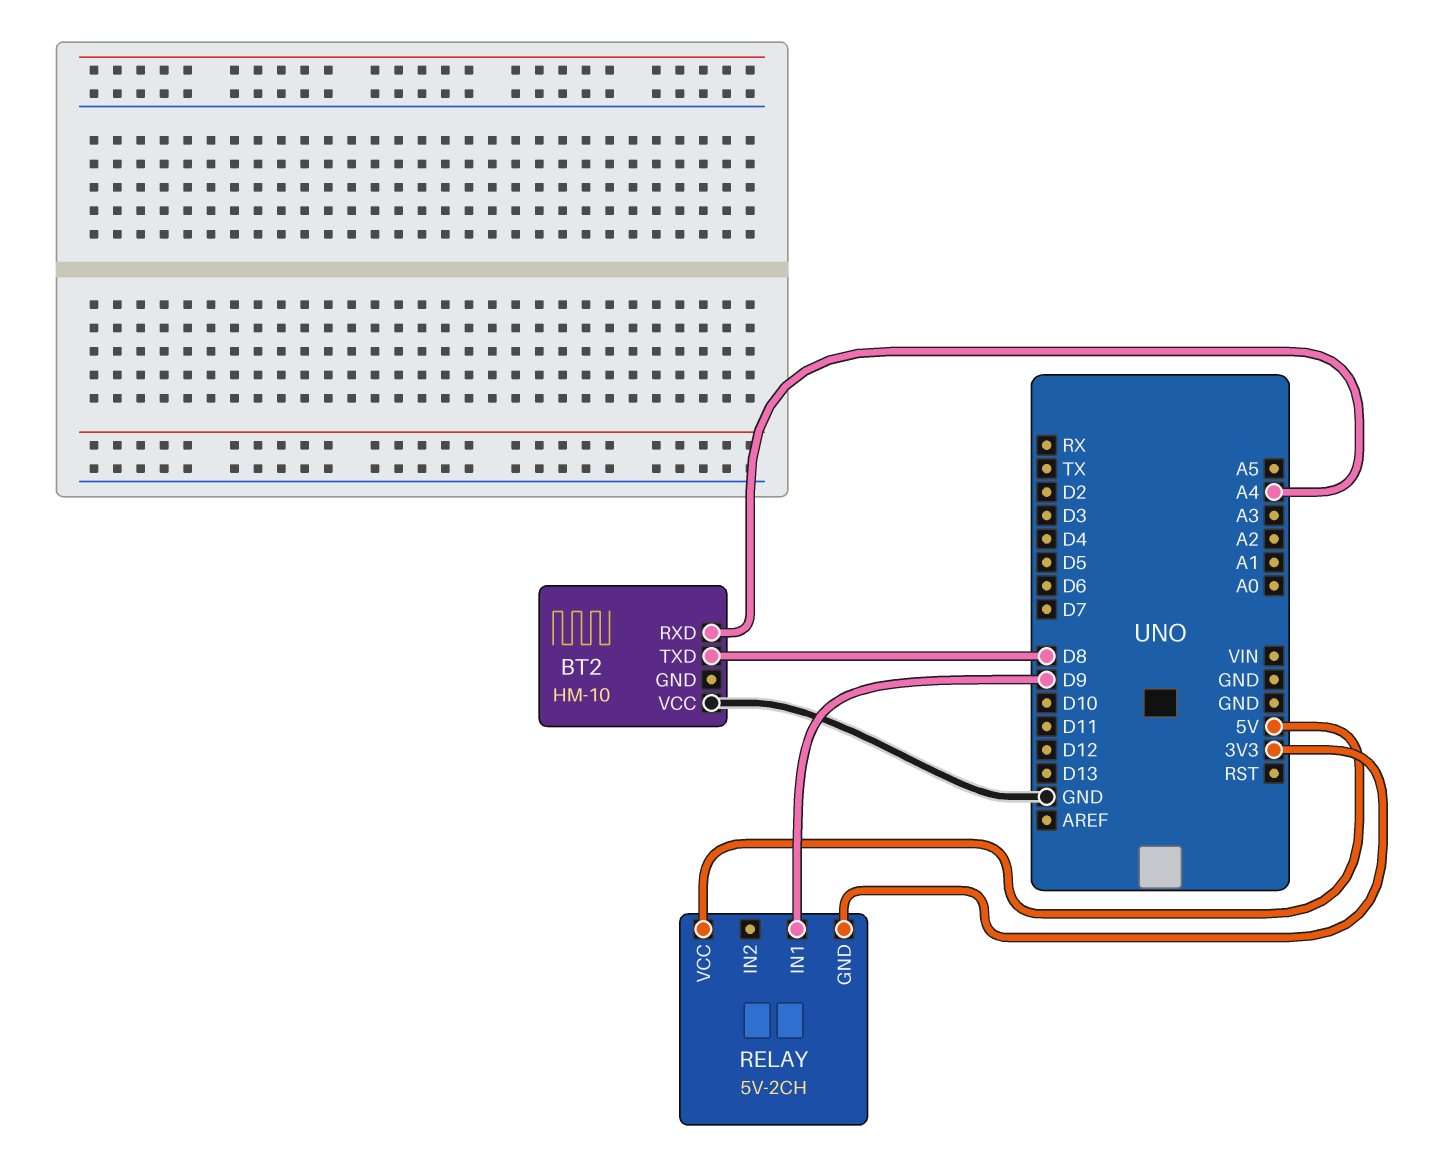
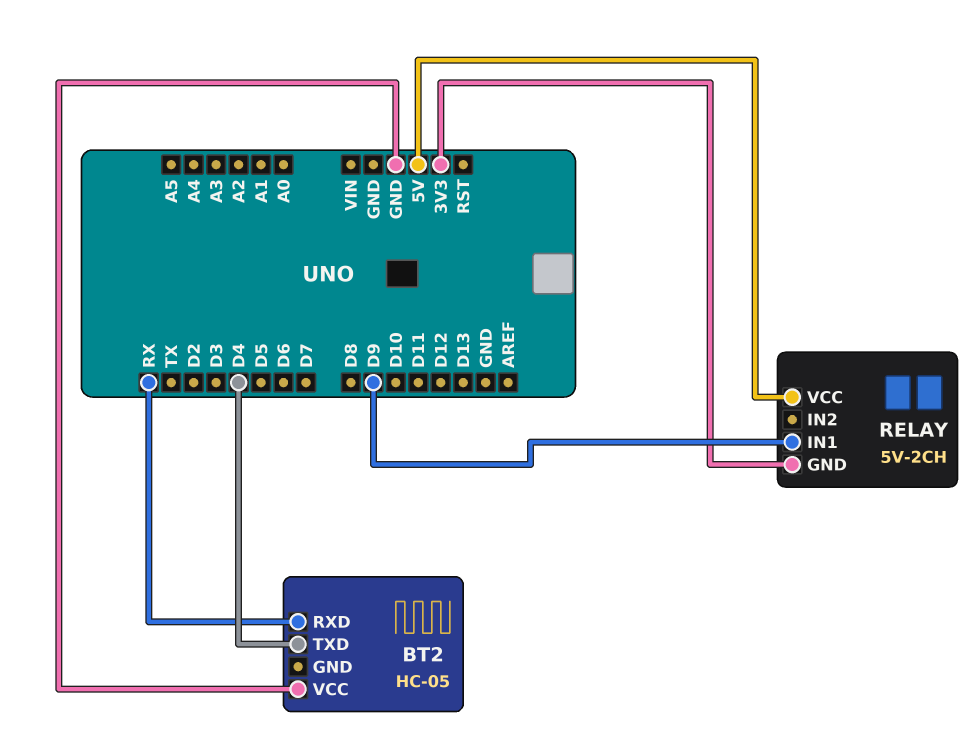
BT2: HM-10 -> HC-05
BT2 pin RXD: A4 -> RX
BT2 pin TXD: D8 -> D4

